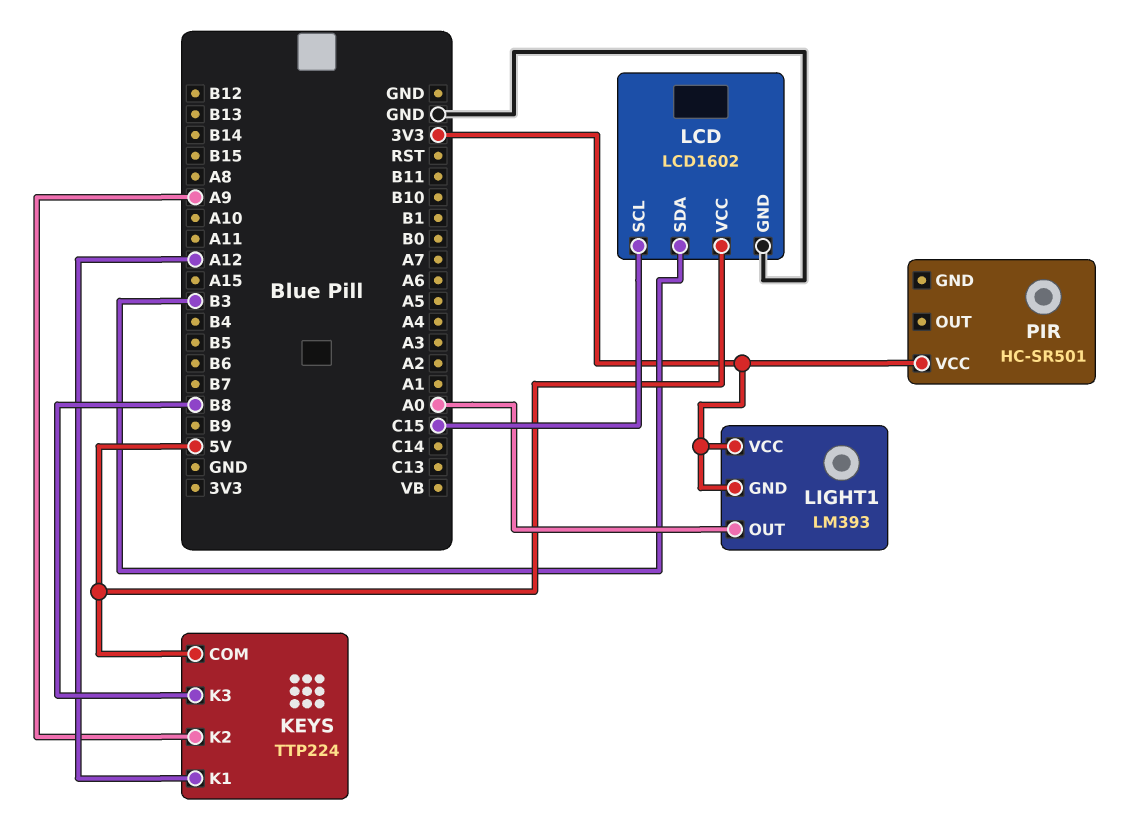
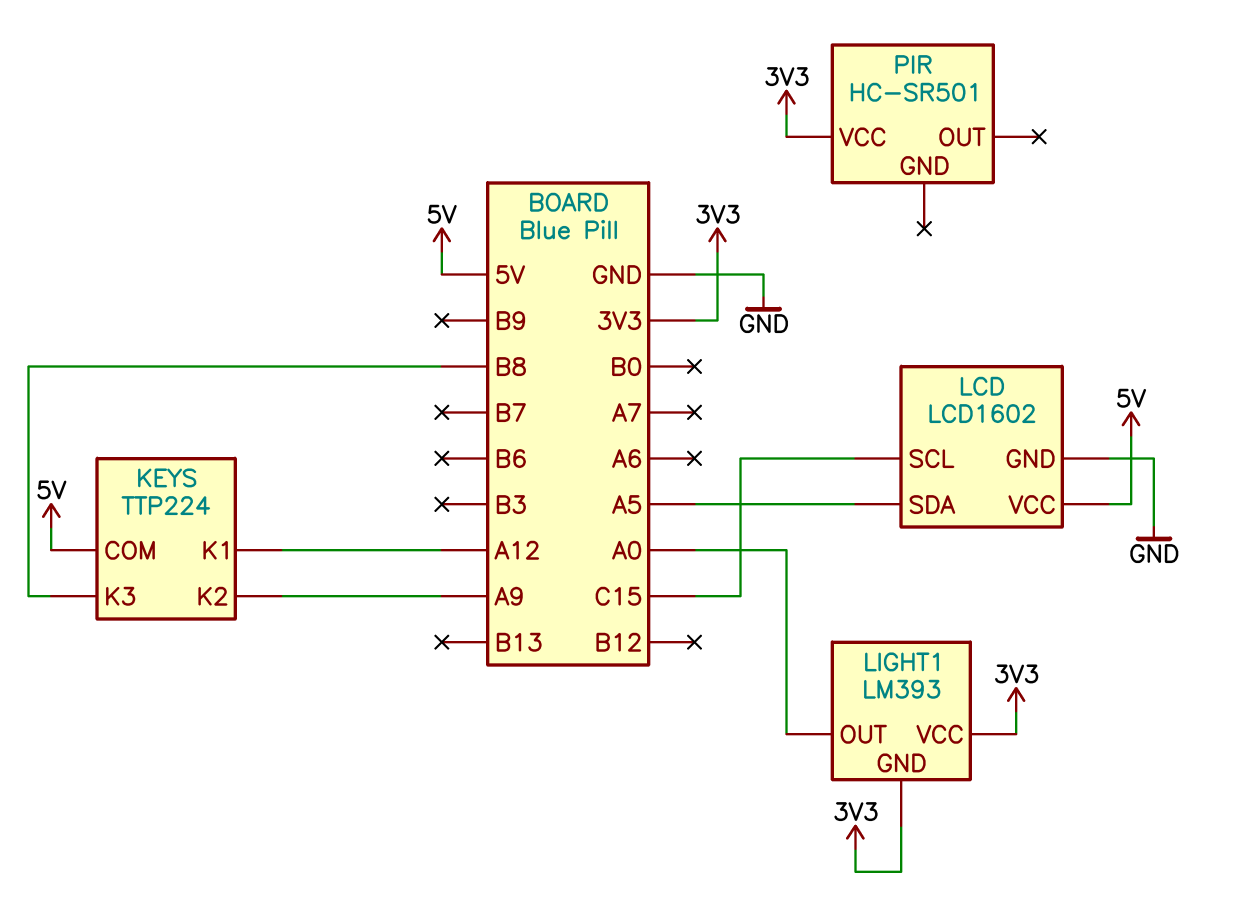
LCD pin SDA: B3 -> A5

